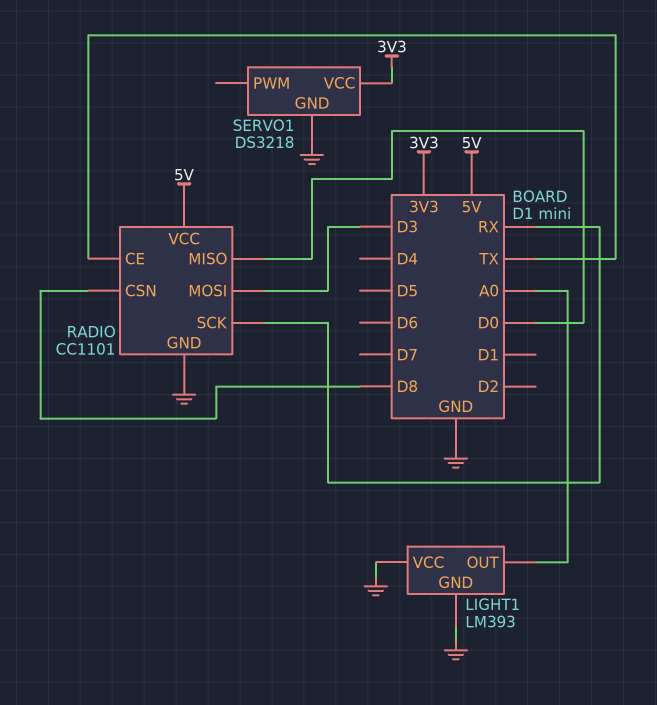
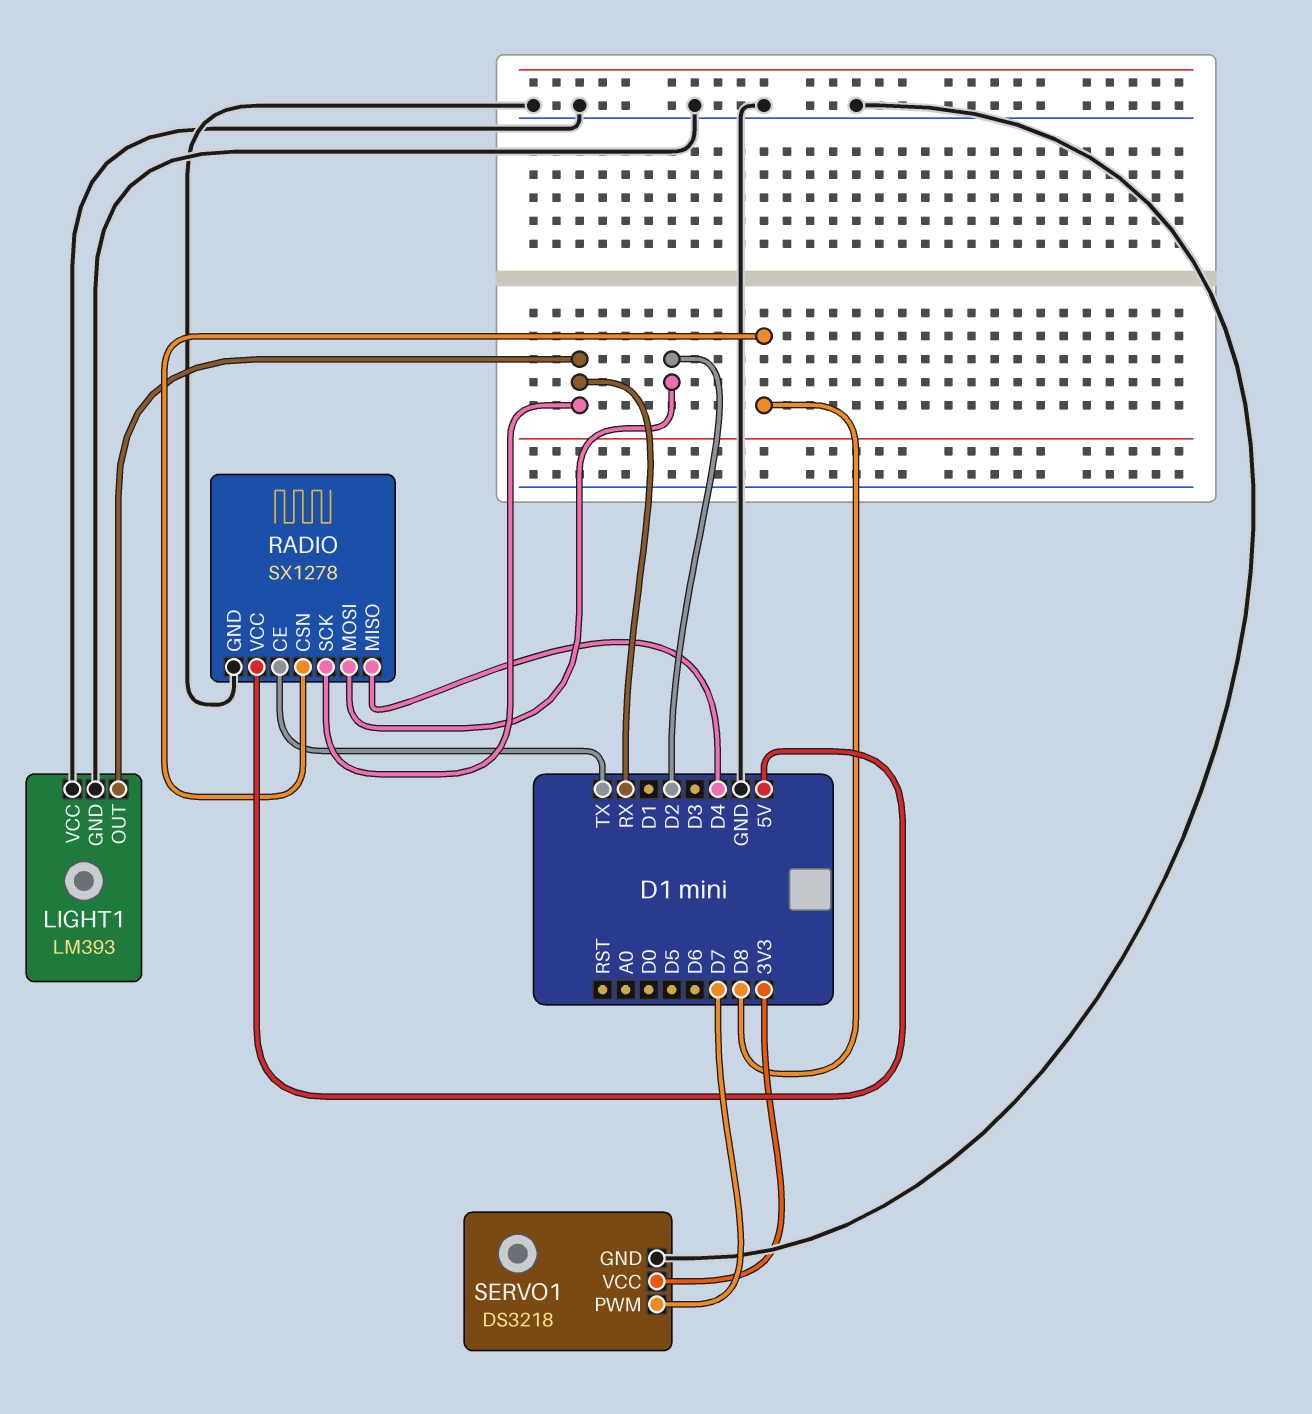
LIGHT1 pin OUT: A0 -> RX
RADIO: CC1101 -> SX1278
RADIO pin MISO: D0 -> D4
RADIO pin MOSI: D3 -> D2
SERVO1 pin PWM: none -> D7

